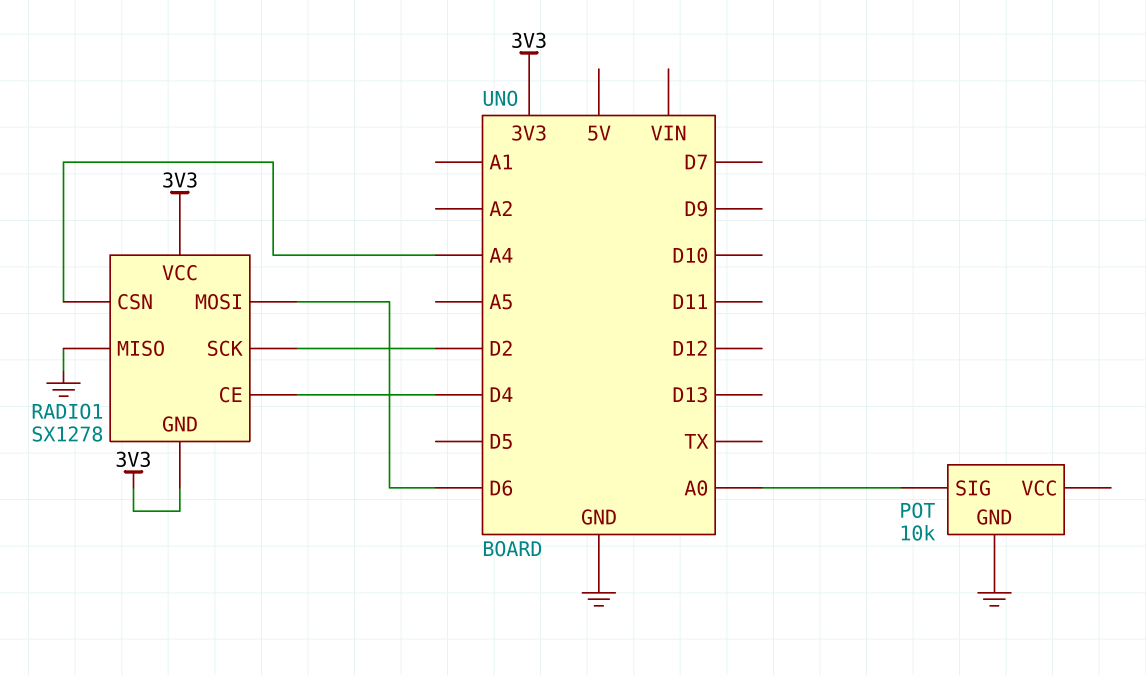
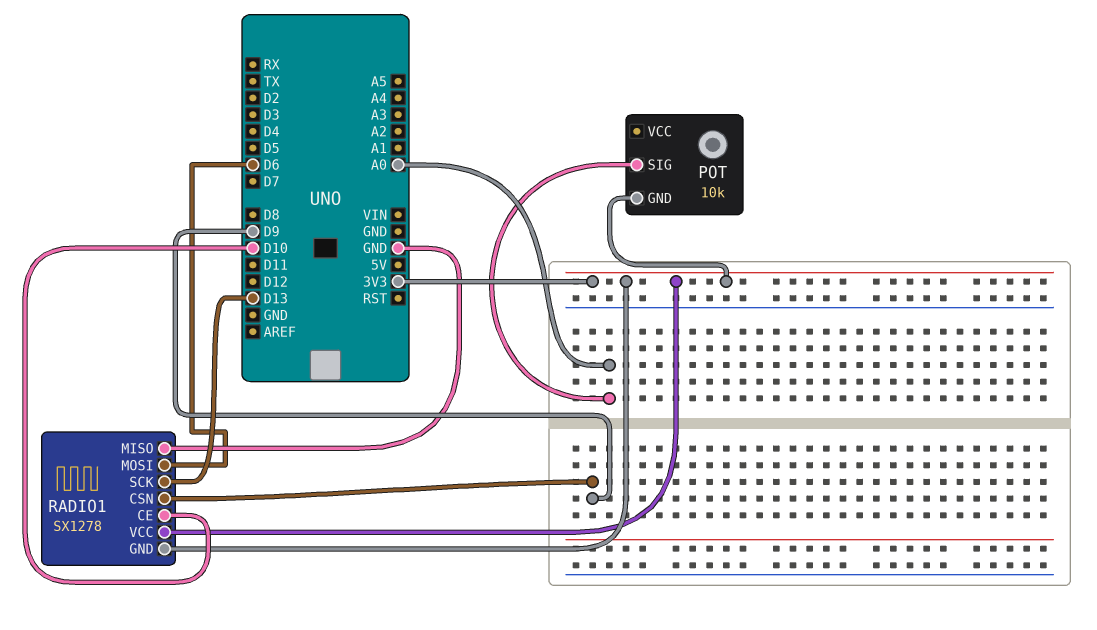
POT pin GND: GND -> 3V3
RADIO1 pin CE: D4 -> D10
RADIO1 pin CSN: A4 -> D9
RADIO1 pin SCK: D2 -> D13

